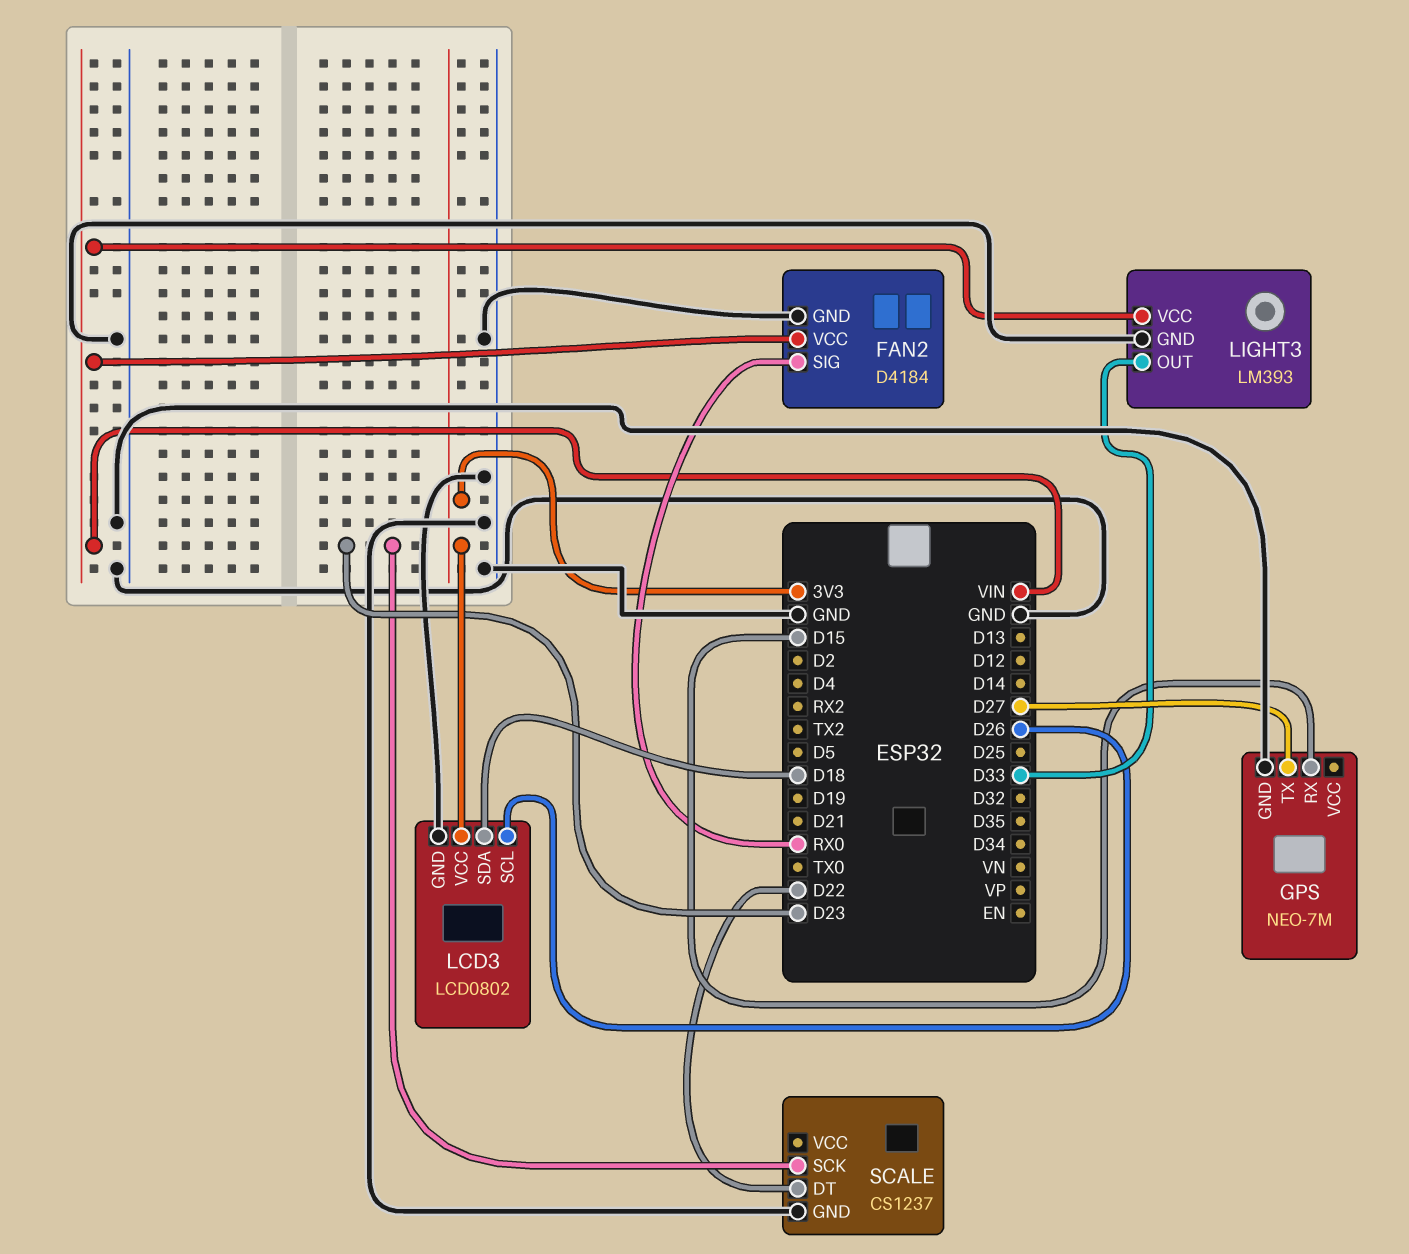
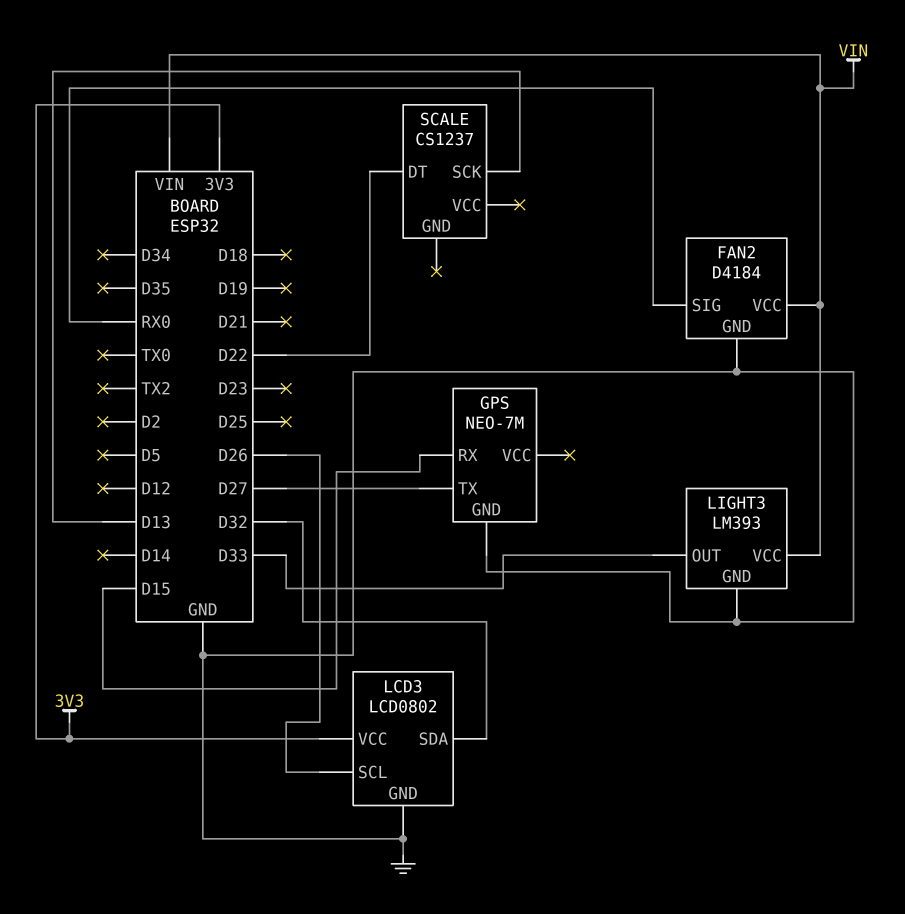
LCD3 pin SDA: D18 -> D32
SCALE pin GND: GND -> none
SCALE pin SCK: D23 -> D13

